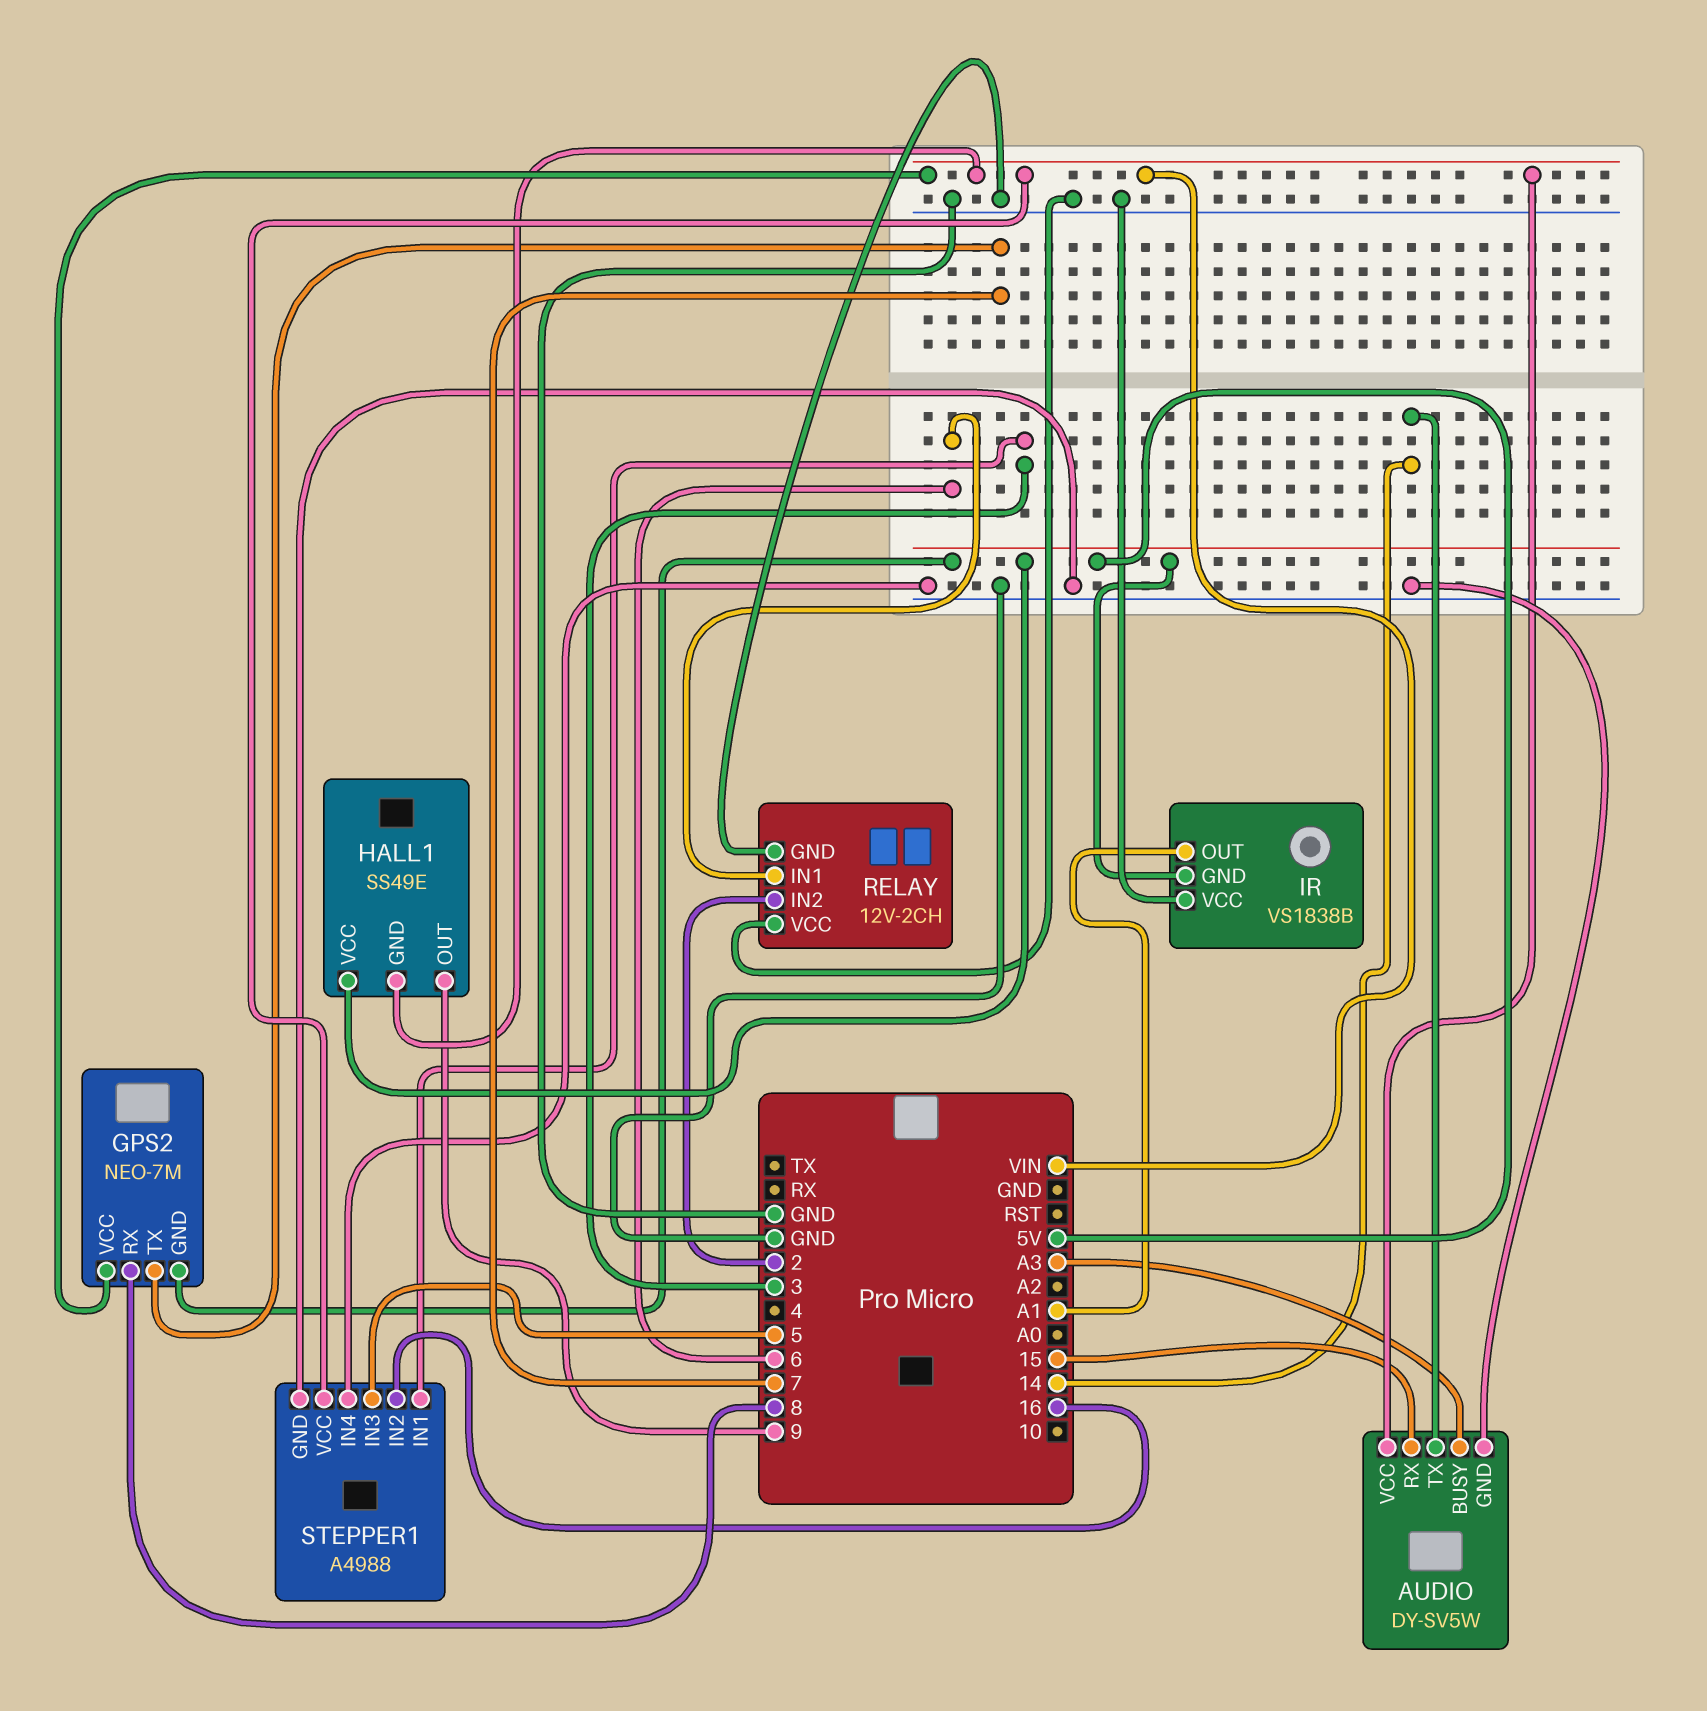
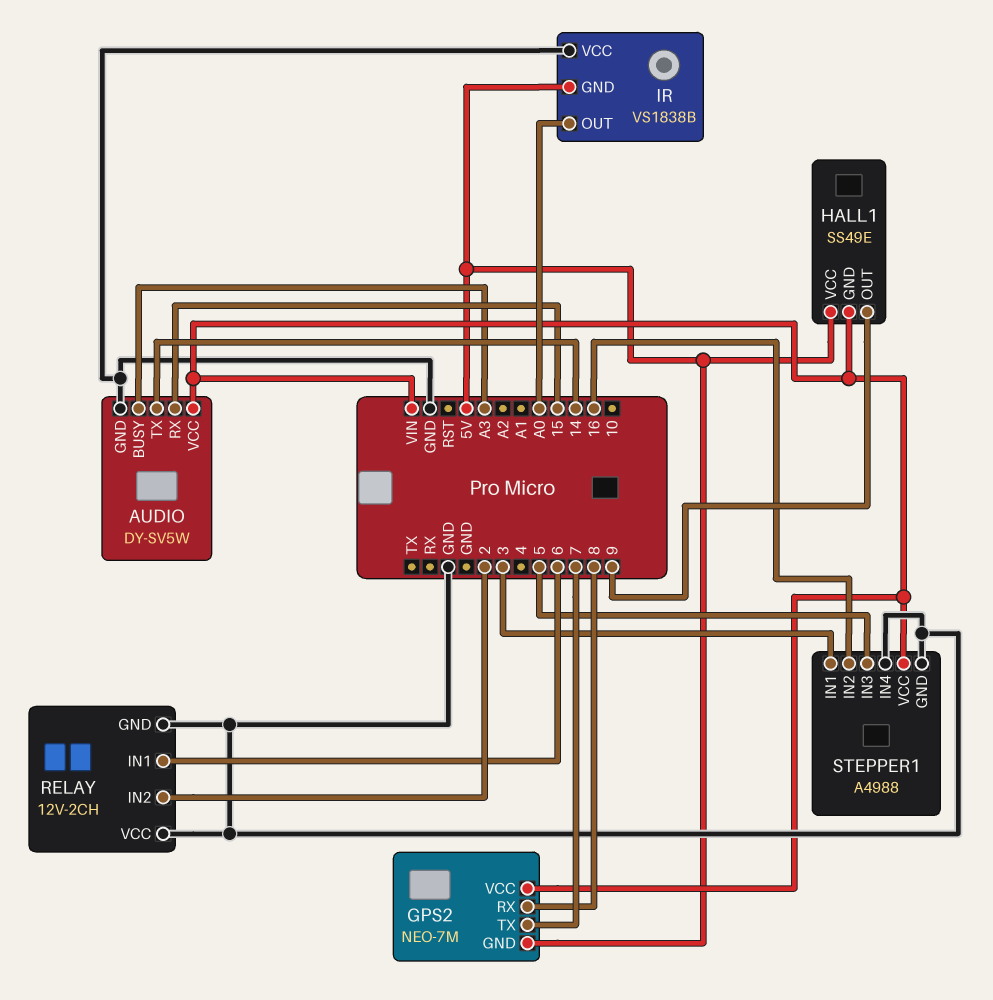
IR pin OUT: A1 -> A0

